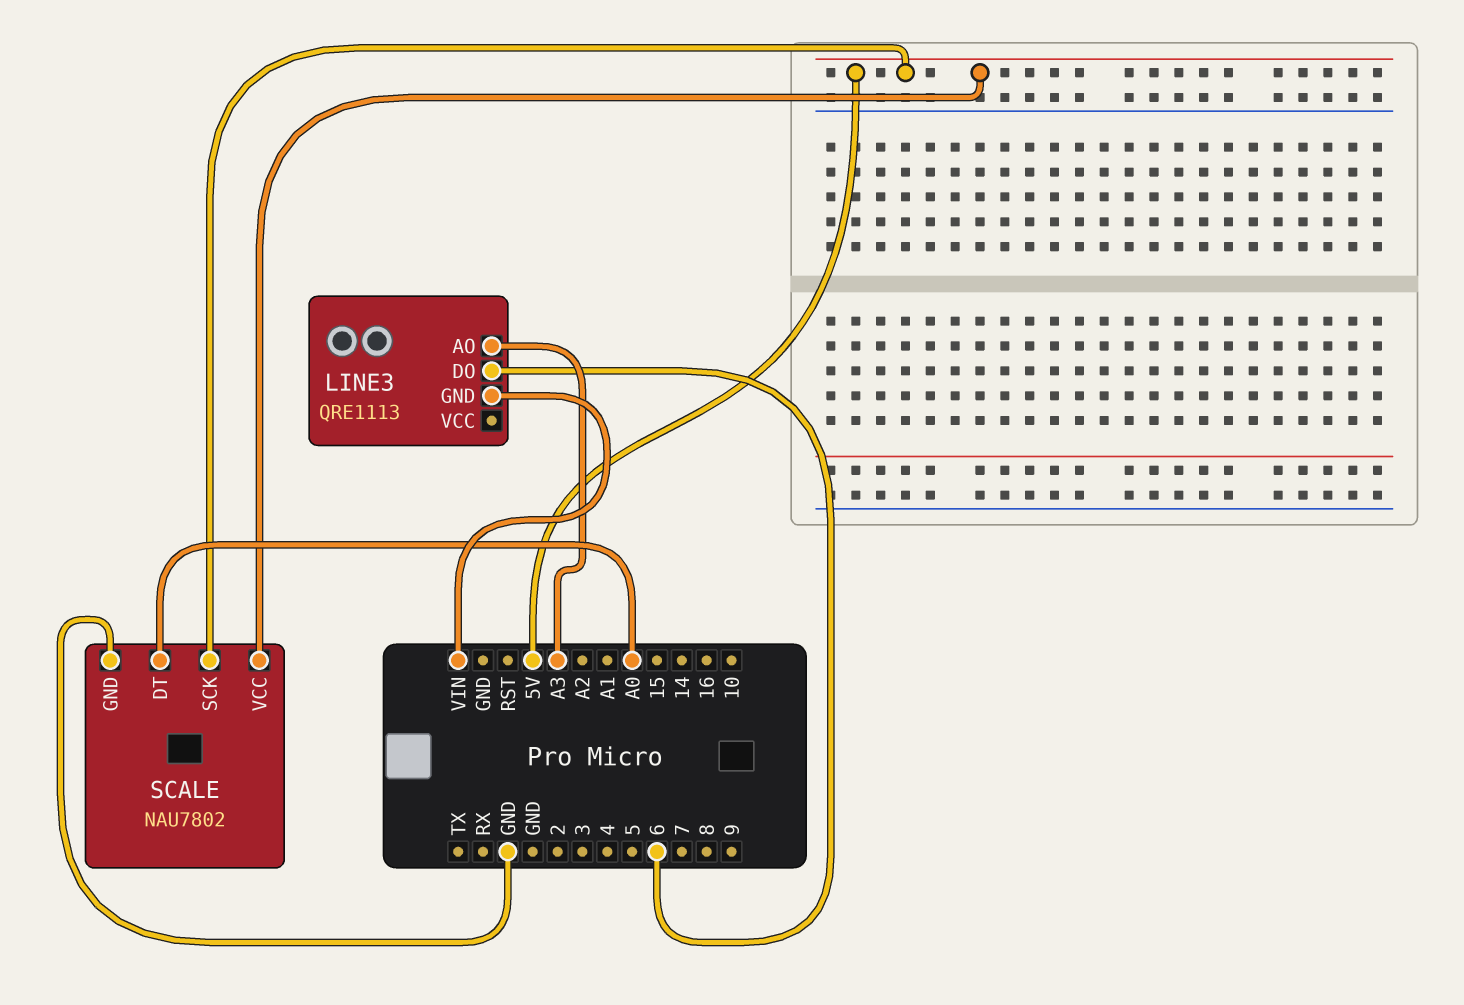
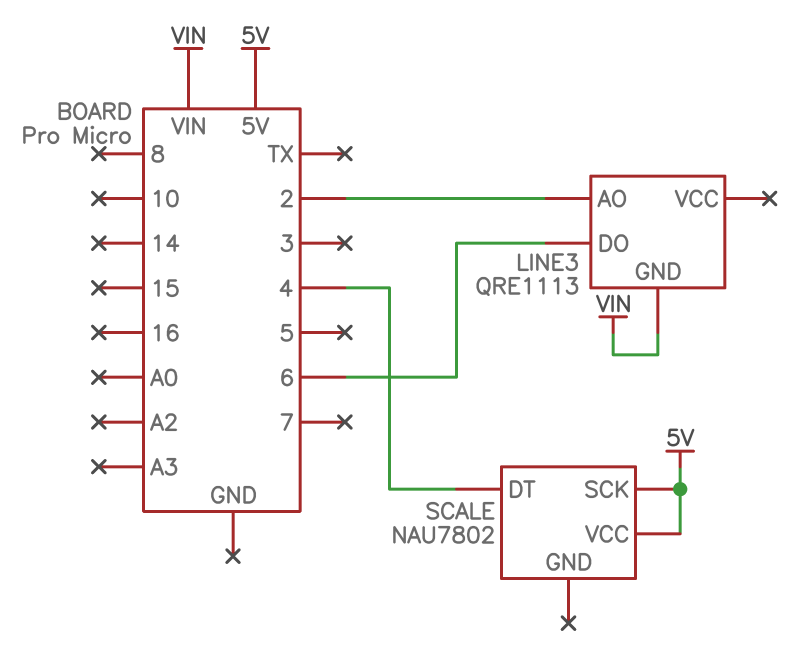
LINE3 pin AO: A3 -> 2
SCALE pin DT: A0 -> 4
SCALE pin GND: GND -> none

